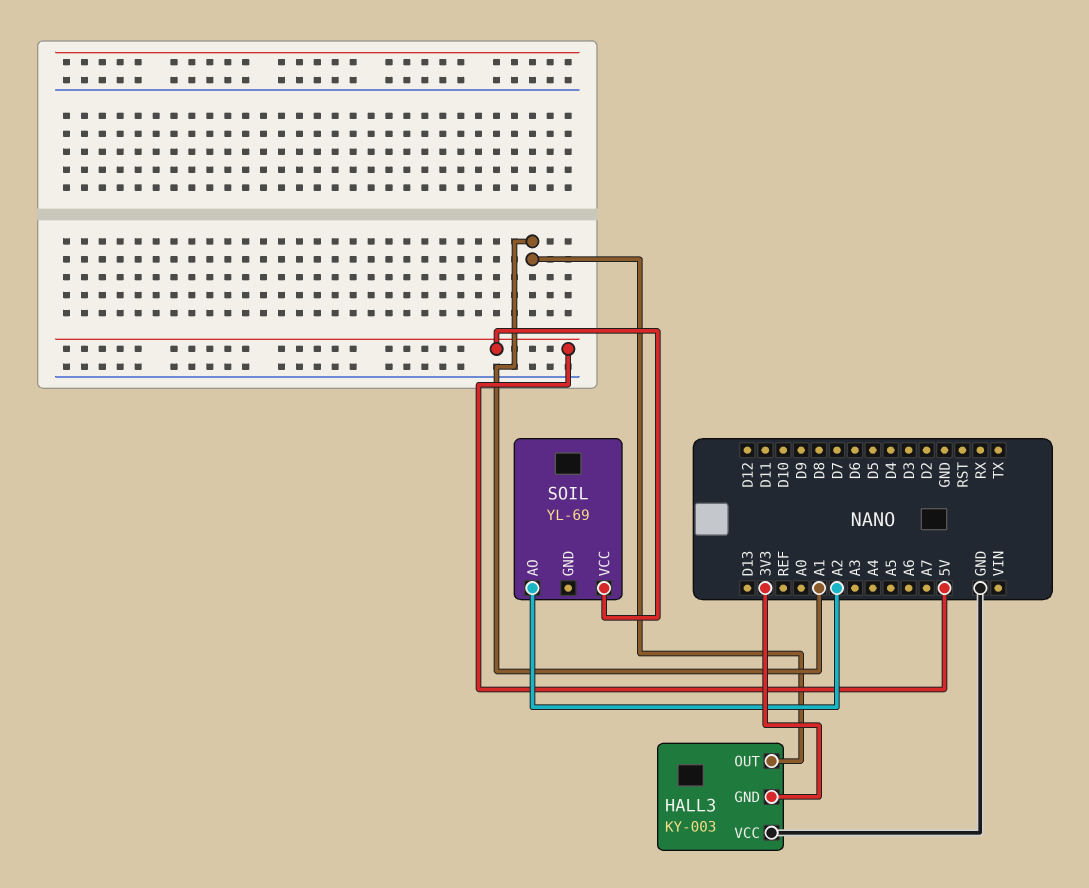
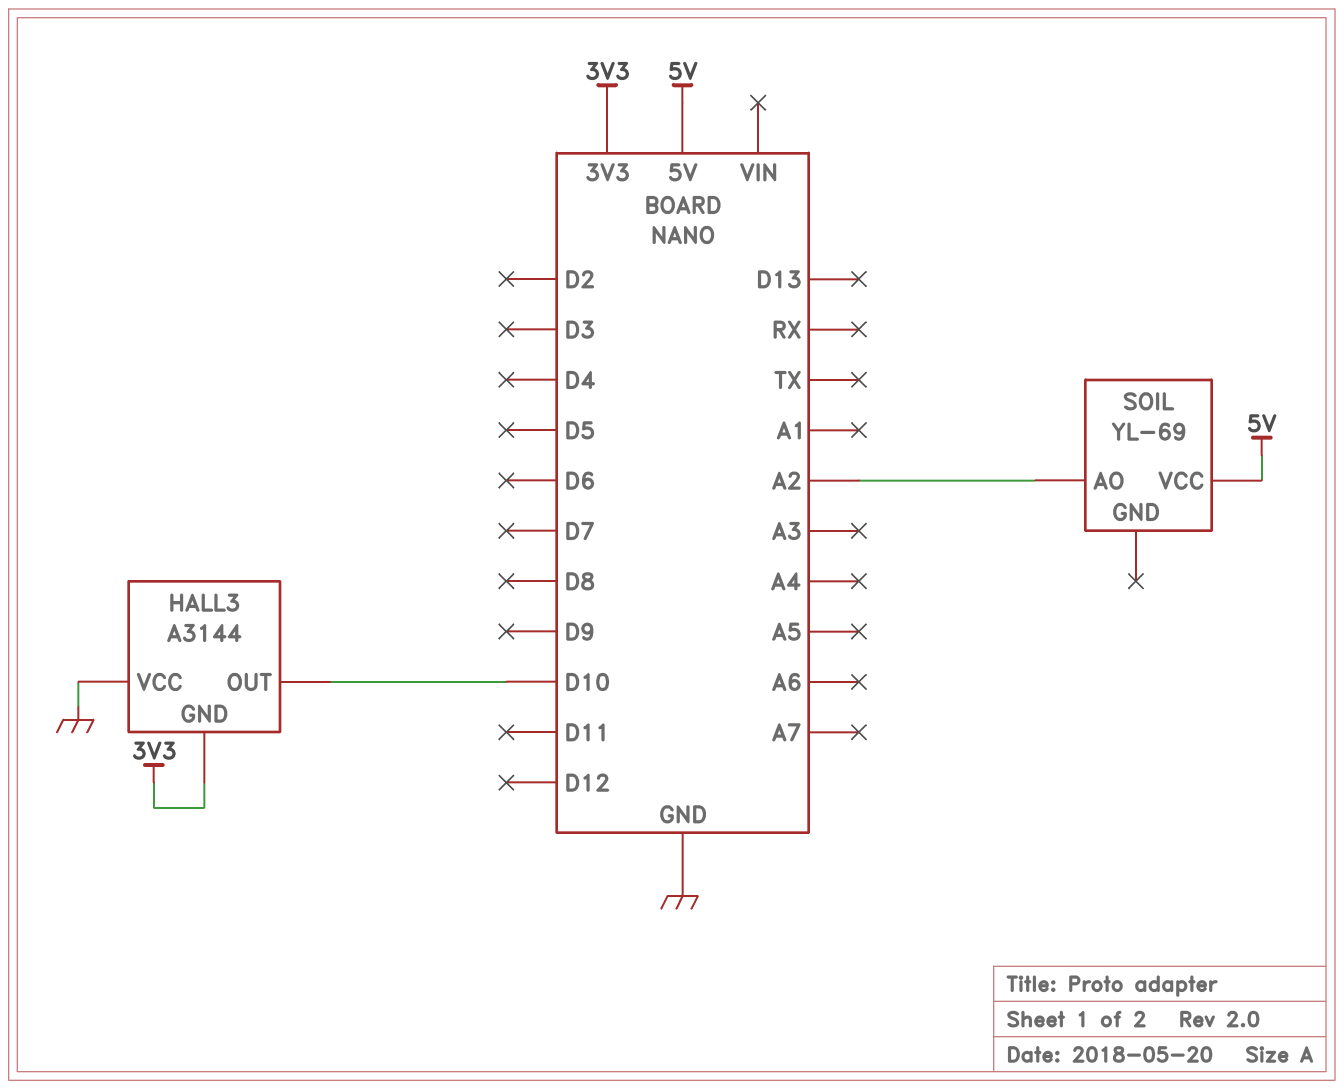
HALL3: KY-003 -> A3144
HALL3 pin OUT: A1 -> D10

